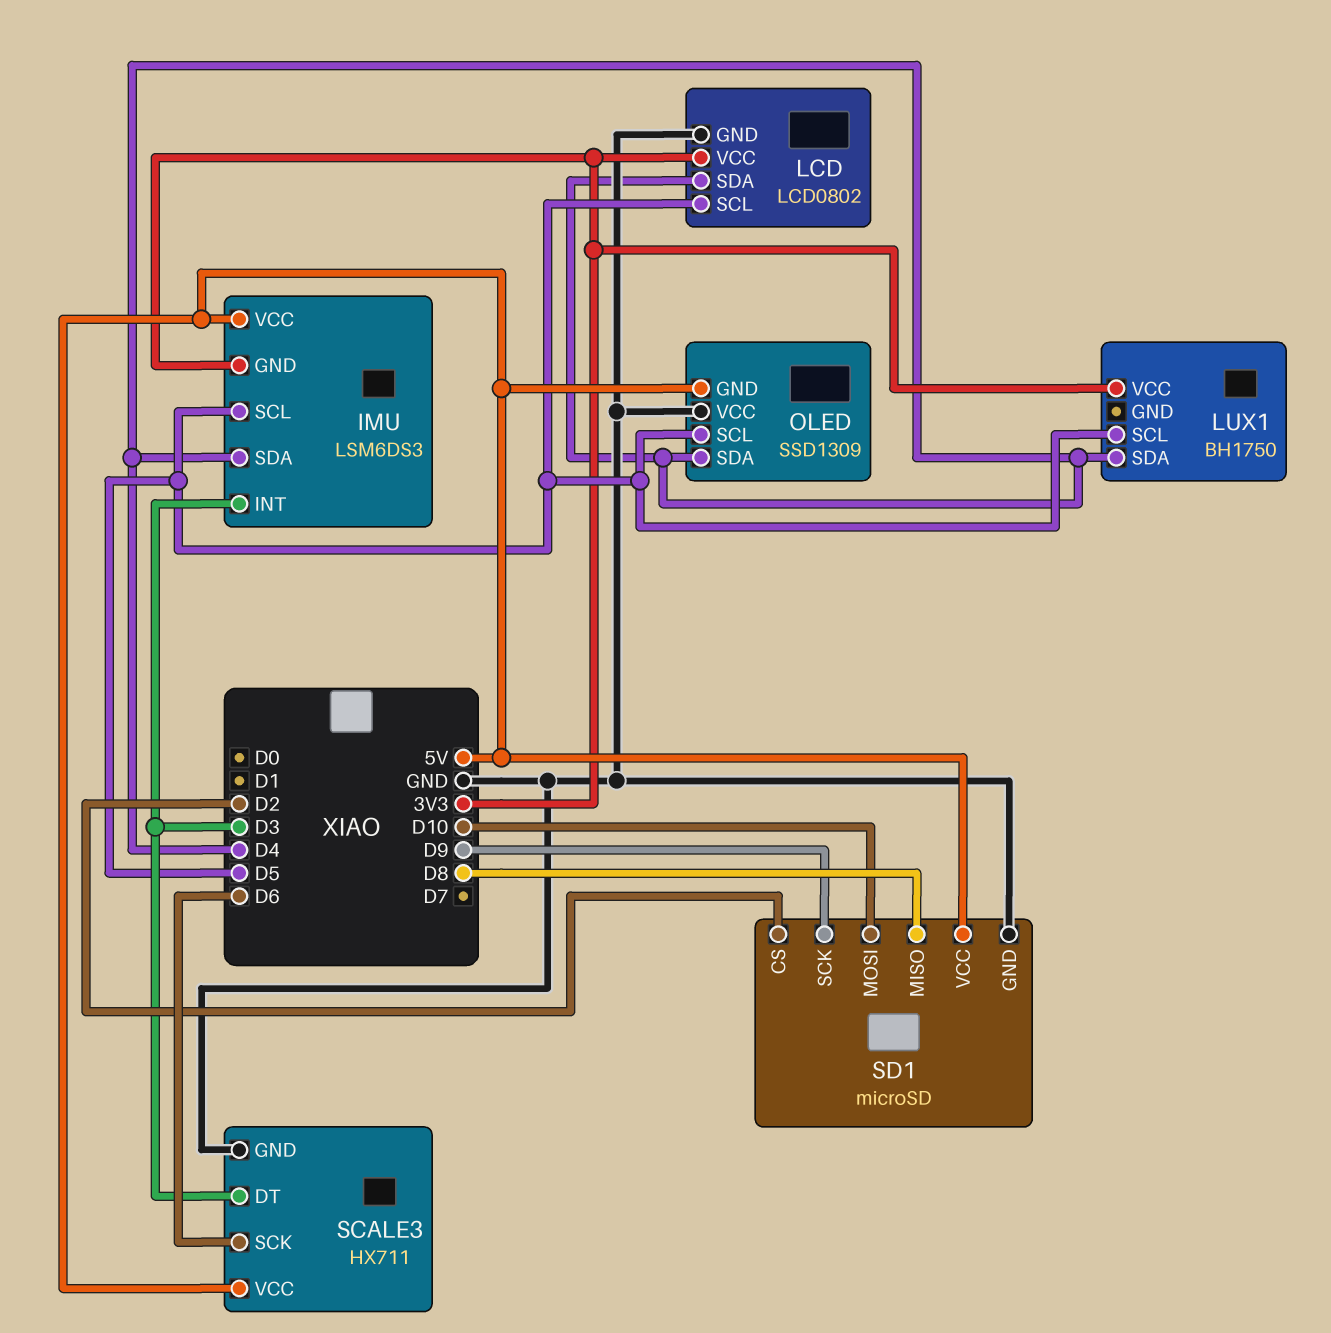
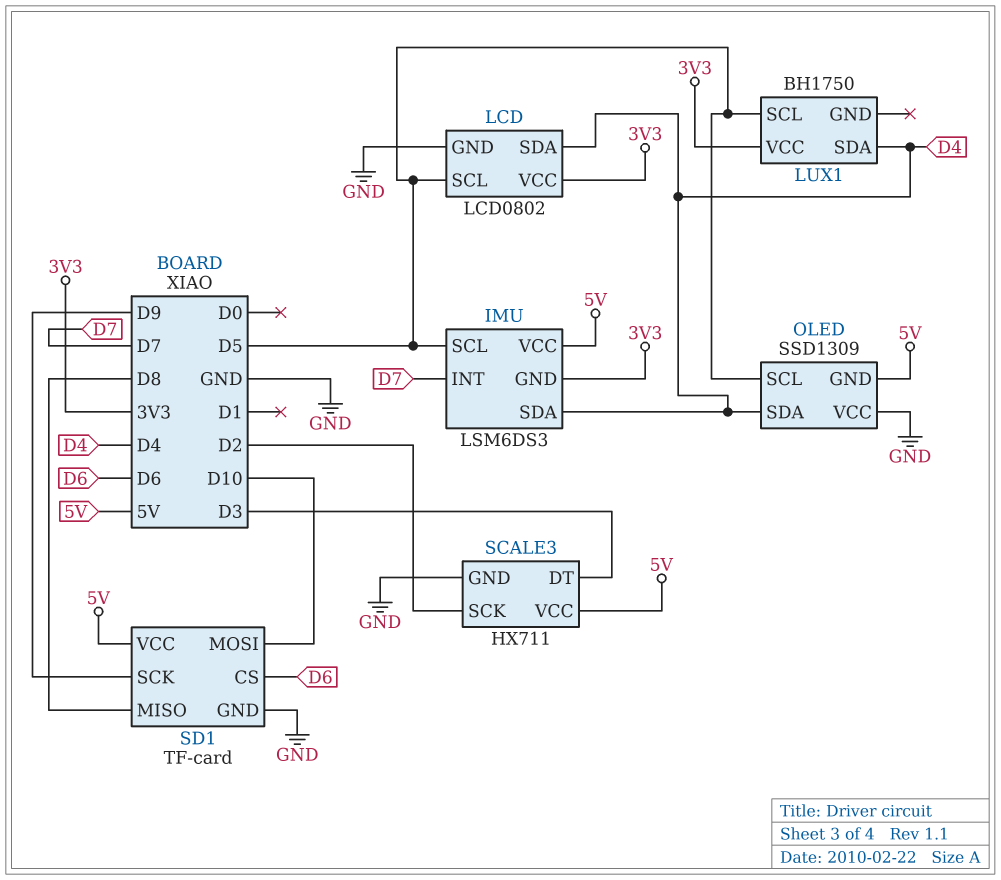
IMU pin INT: D3 -> D7
SCALE3 pin SCK: D6 -> D2
SD1: microSD -> TF-card
SD1 pin CS: D2 -> D6

